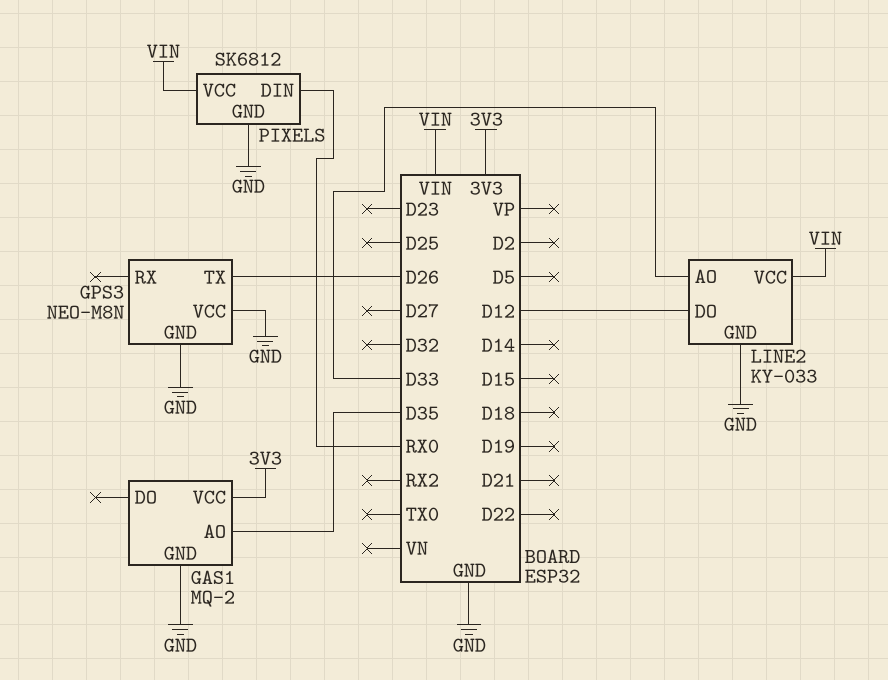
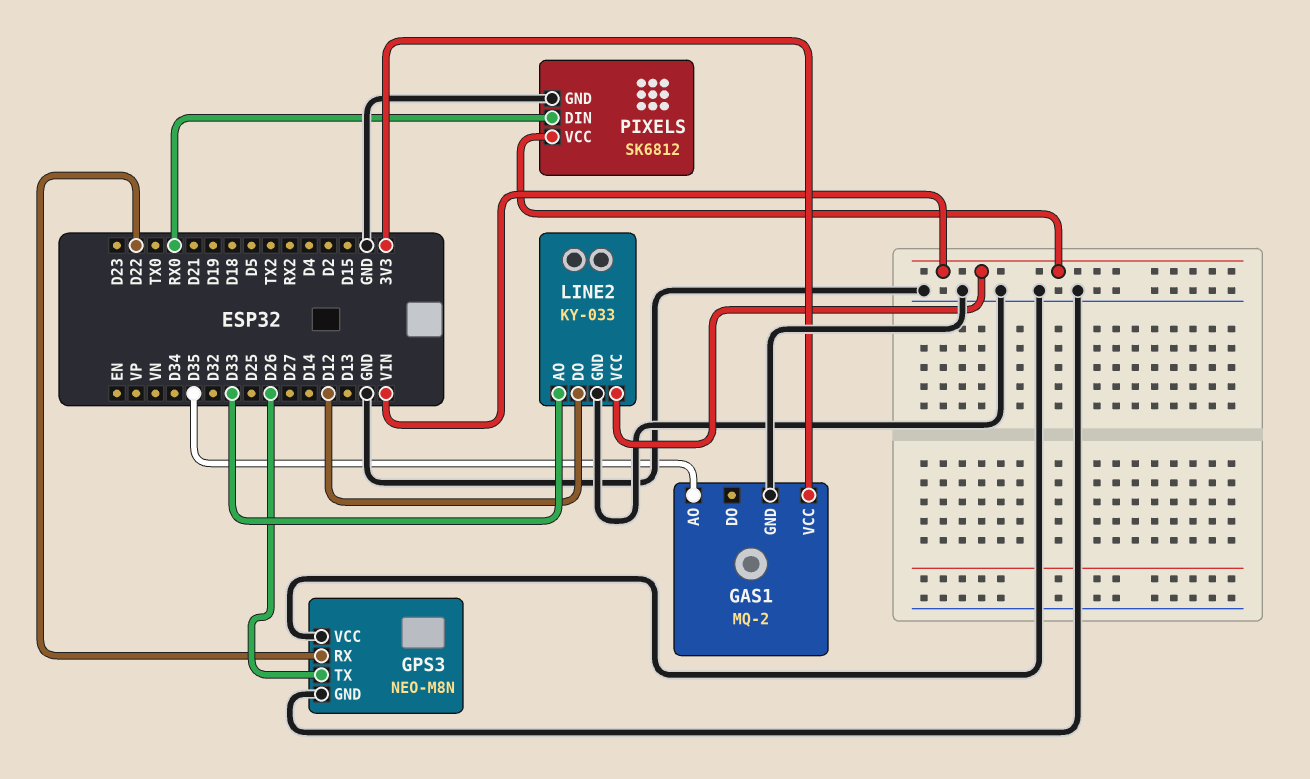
GPS3 pin RX: none -> D22

